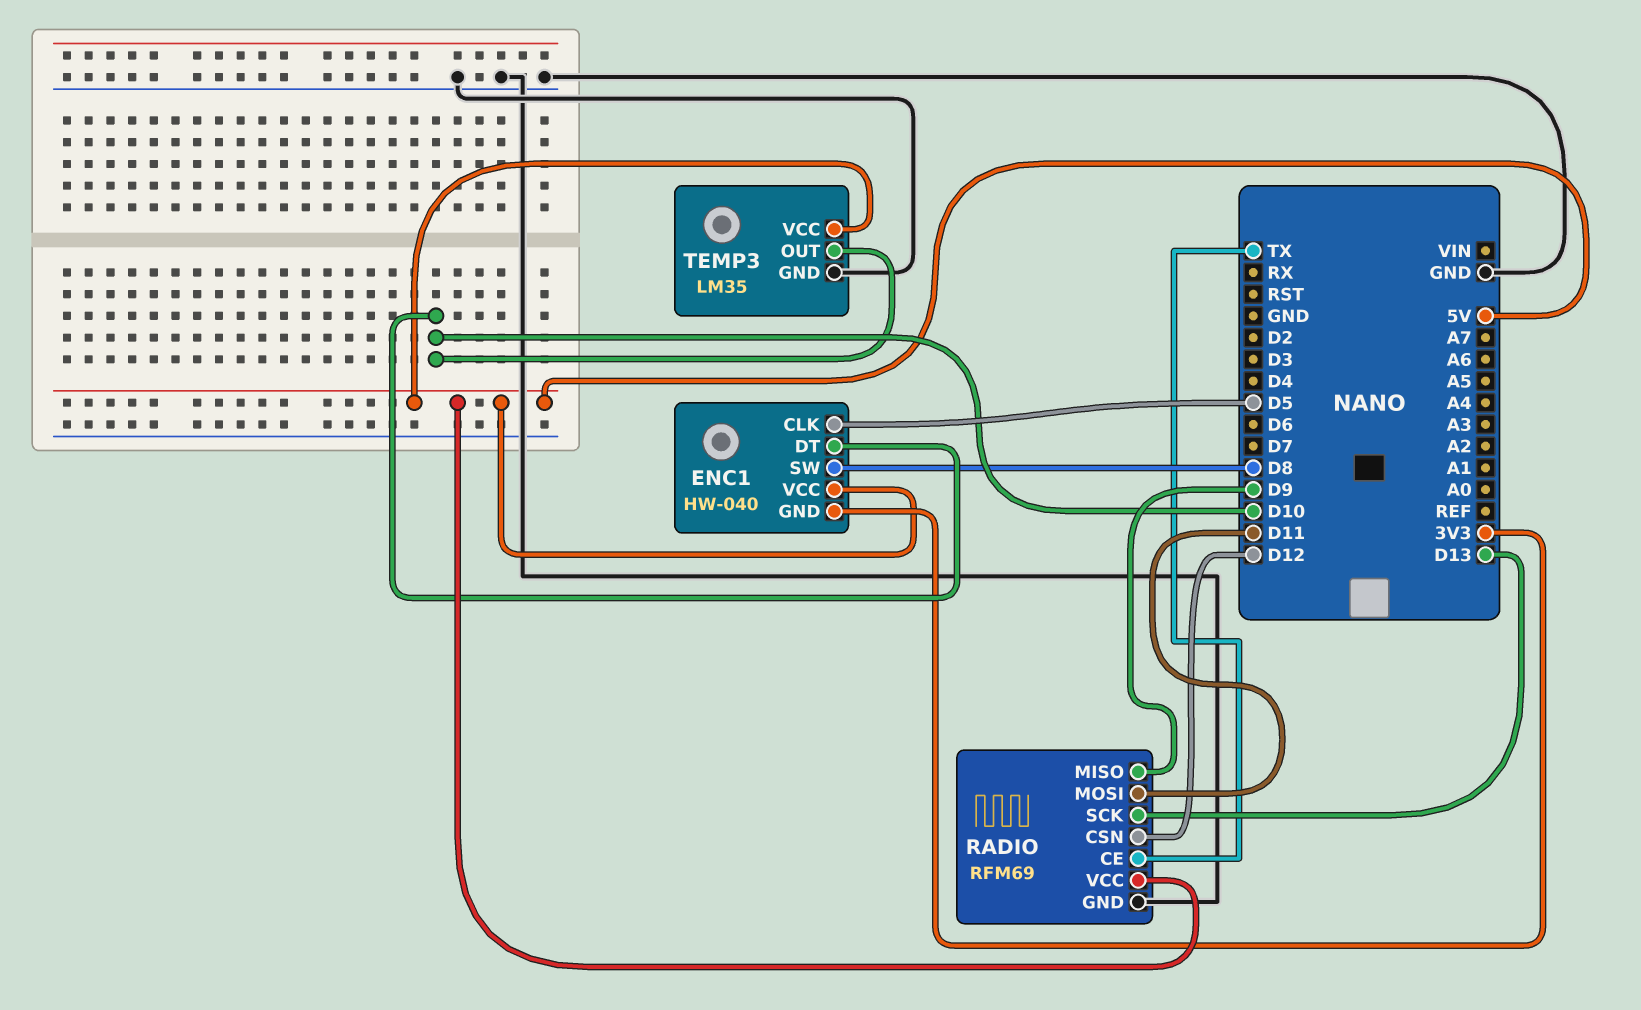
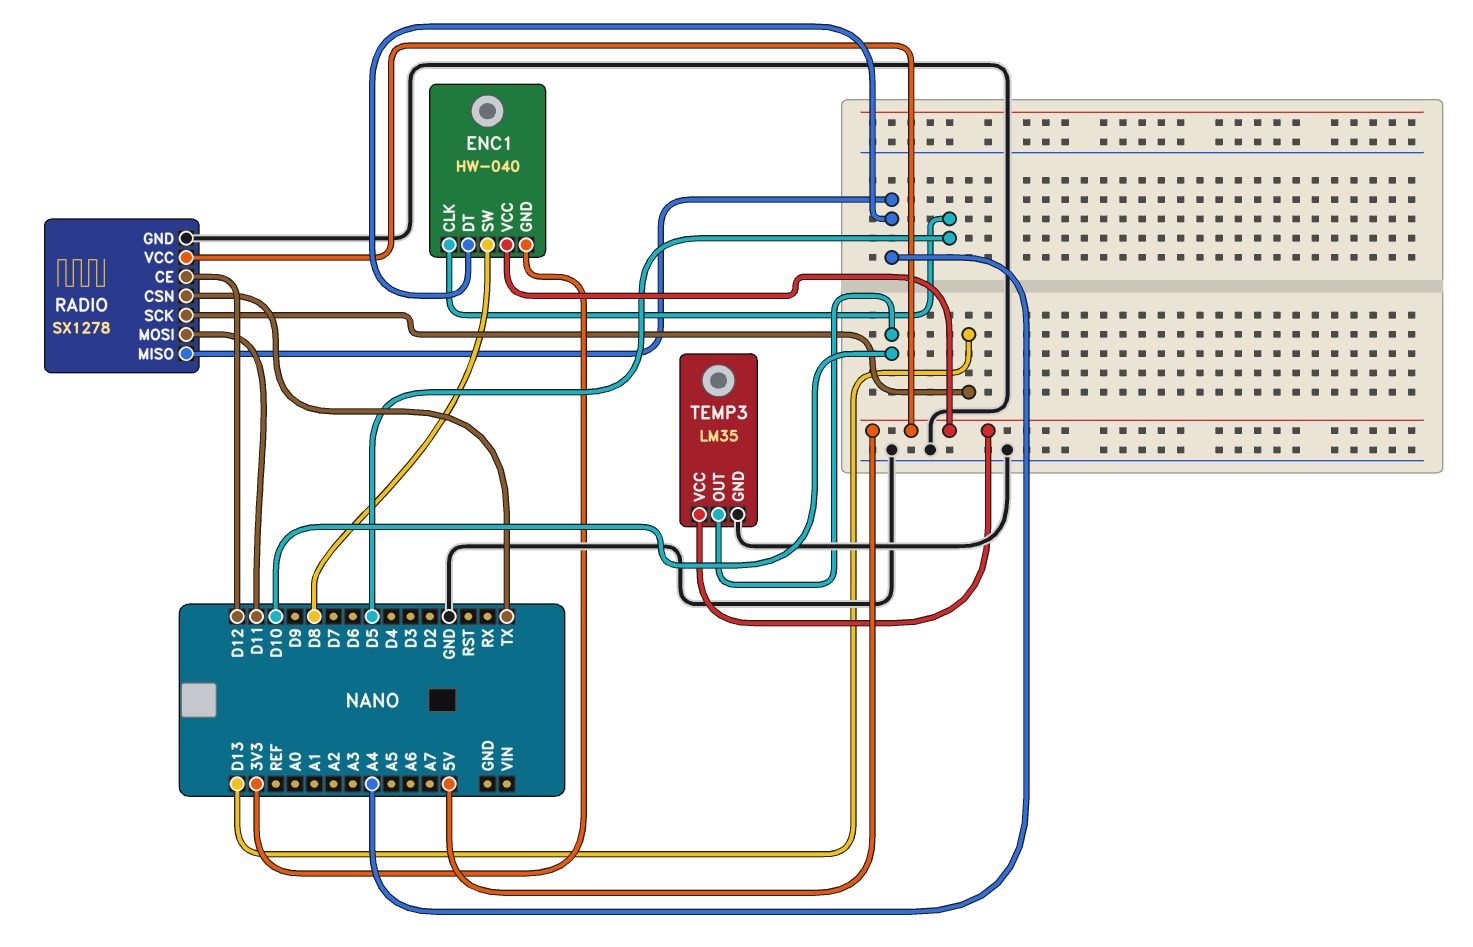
ENC1 pin DT: D10 -> A4
RADIO: RFM69 -> SX1278
RADIO pin CE: TX -> D12
RADIO pin CSN: D12 -> TX
RADIO pin MISO: D9 -> A4

